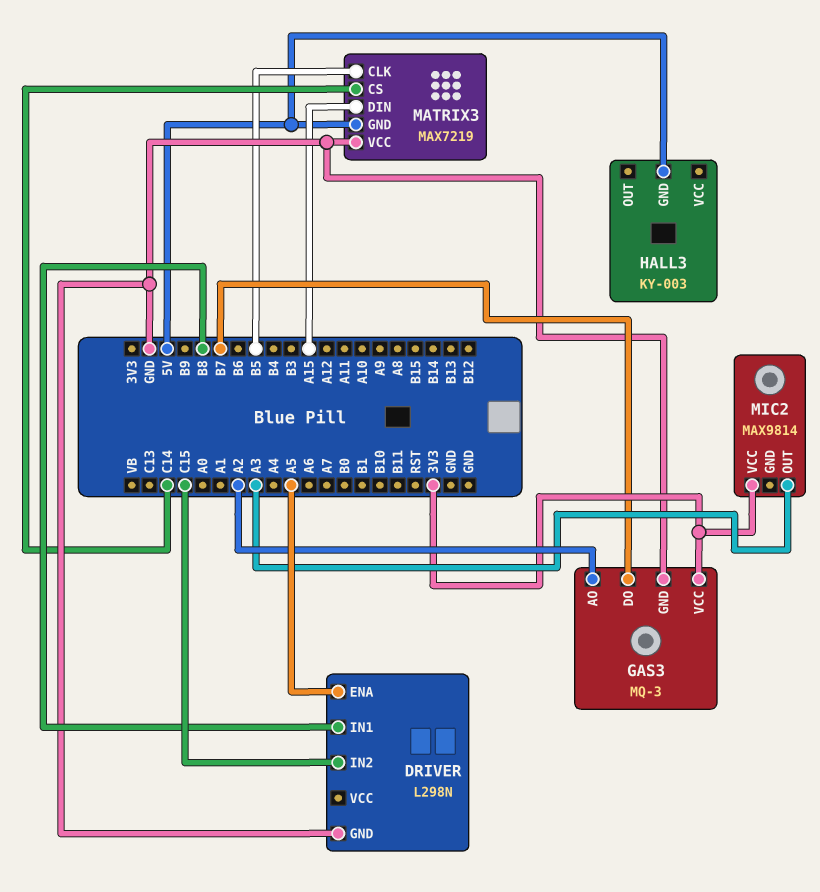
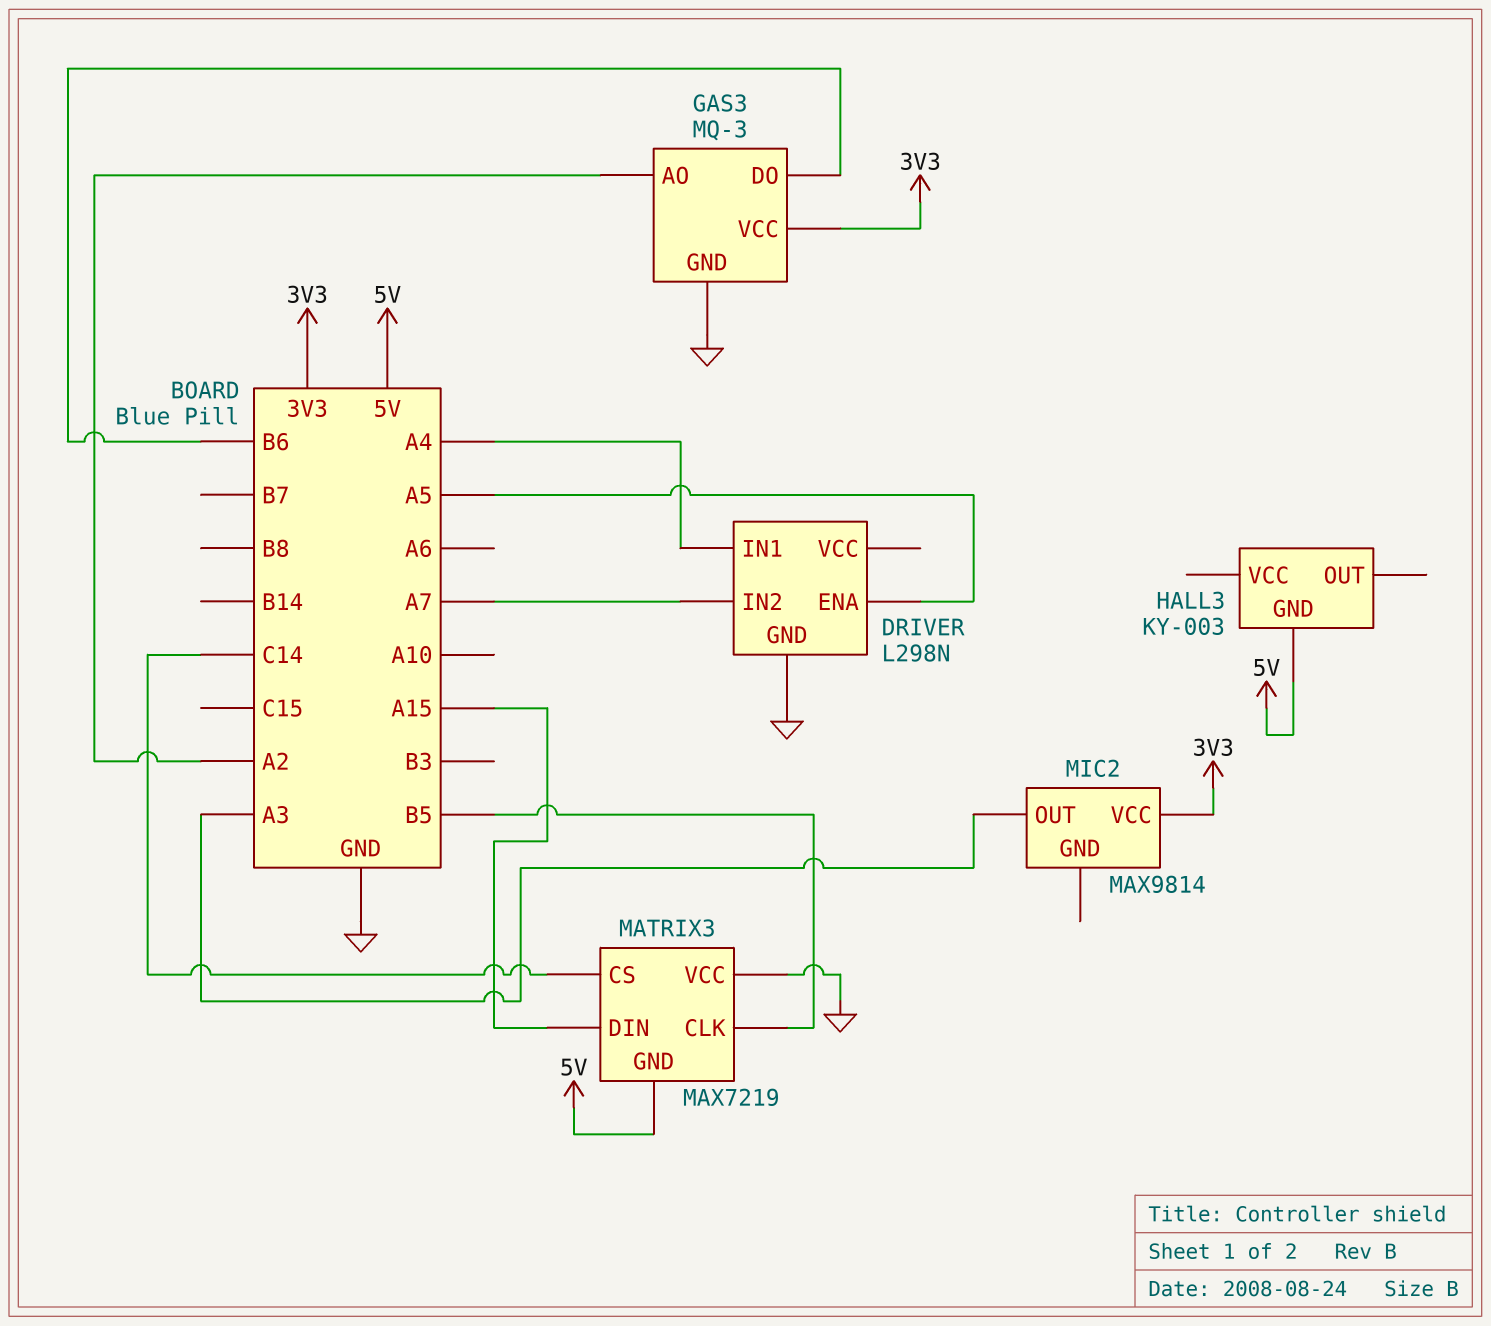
DRIVER pin IN1: B8 -> A4
DRIVER pin IN2: C15 -> A7
GAS3 pin DO: B7 -> B6

